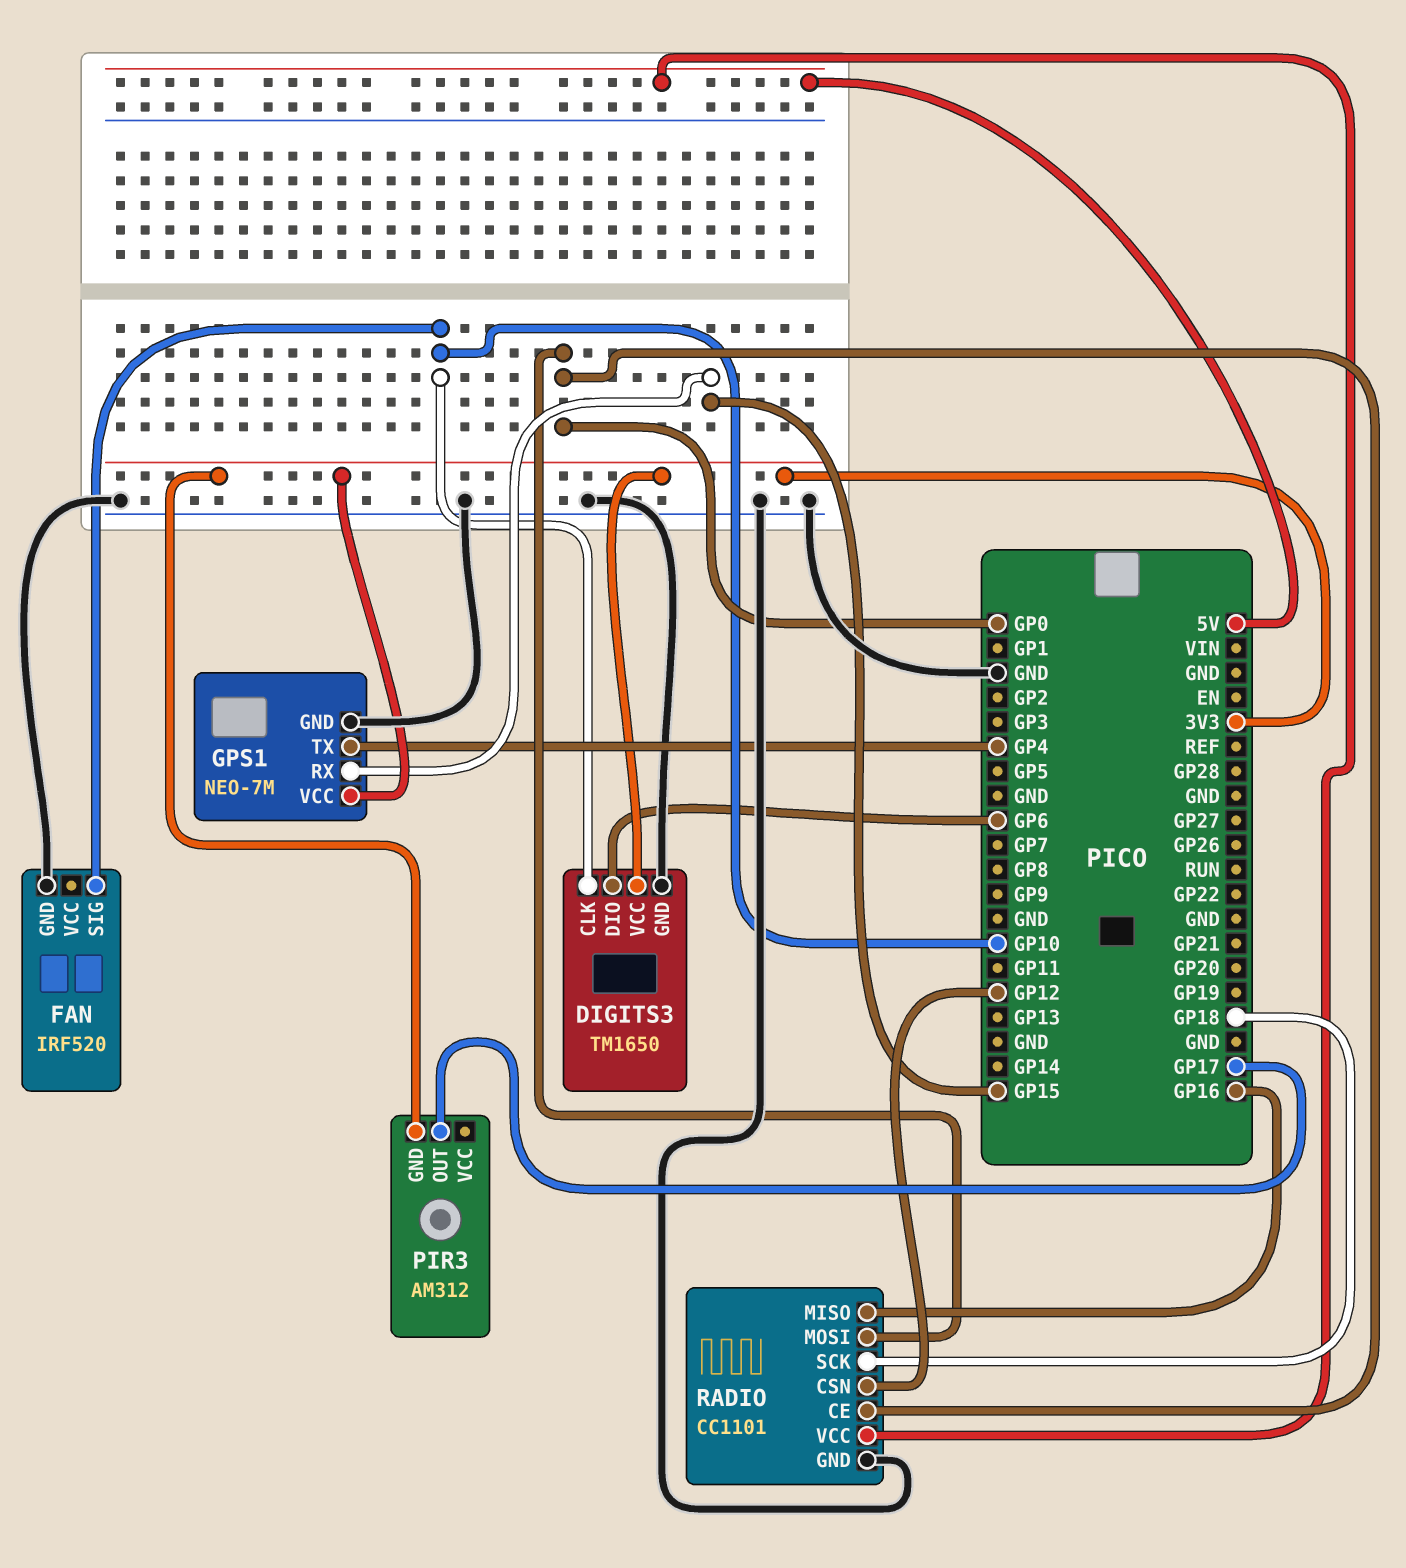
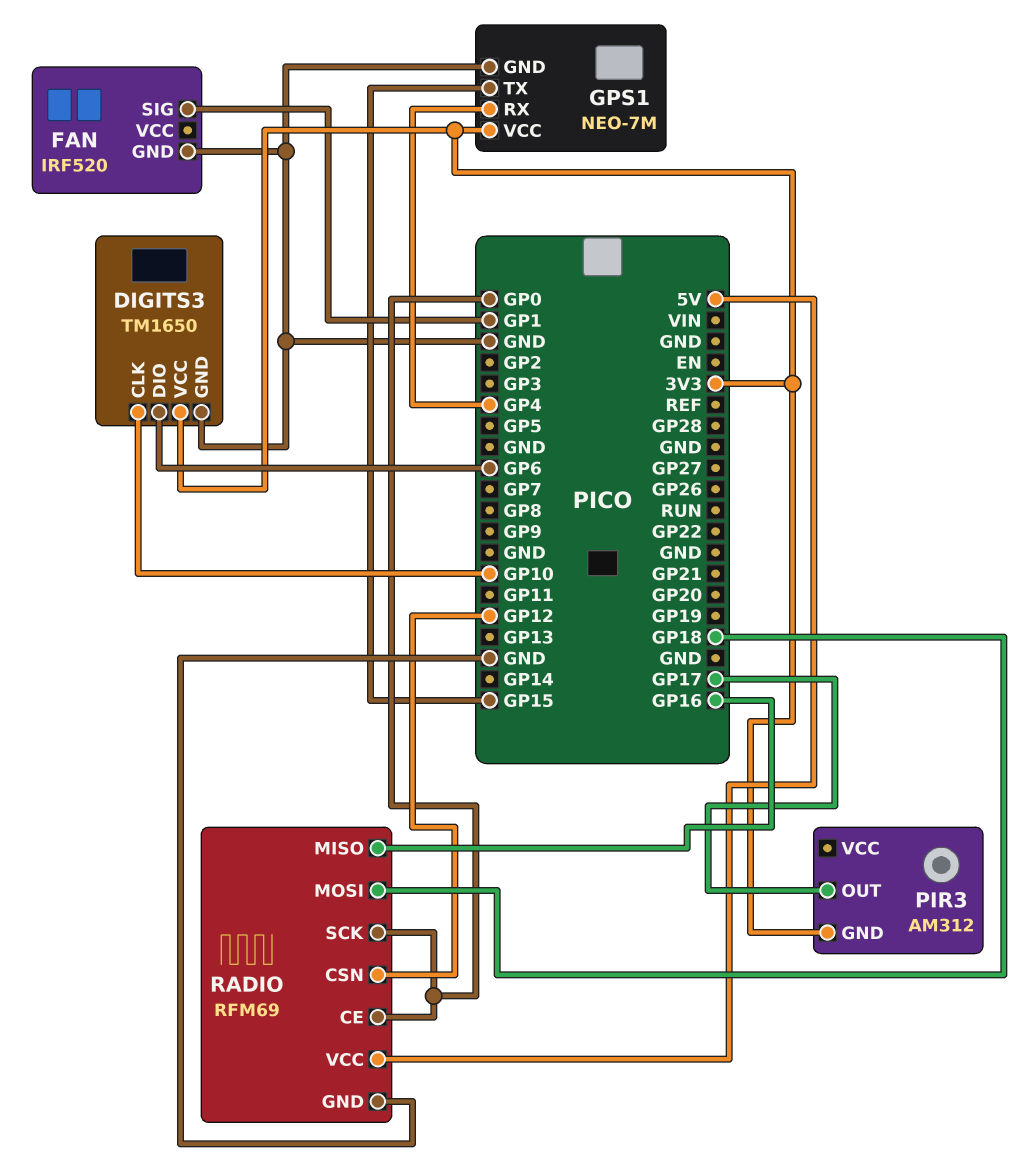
FAN pin SIG: GP10 -> GP1
GPS1 pin RX: GP15 -> GP4
GPS1 pin TX: GP4 -> GP15
RADIO: CC1101 -> RFM69
RADIO pin MOSI: GP0 -> GP18
RADIO pin SCK: GP18 -> GP0

